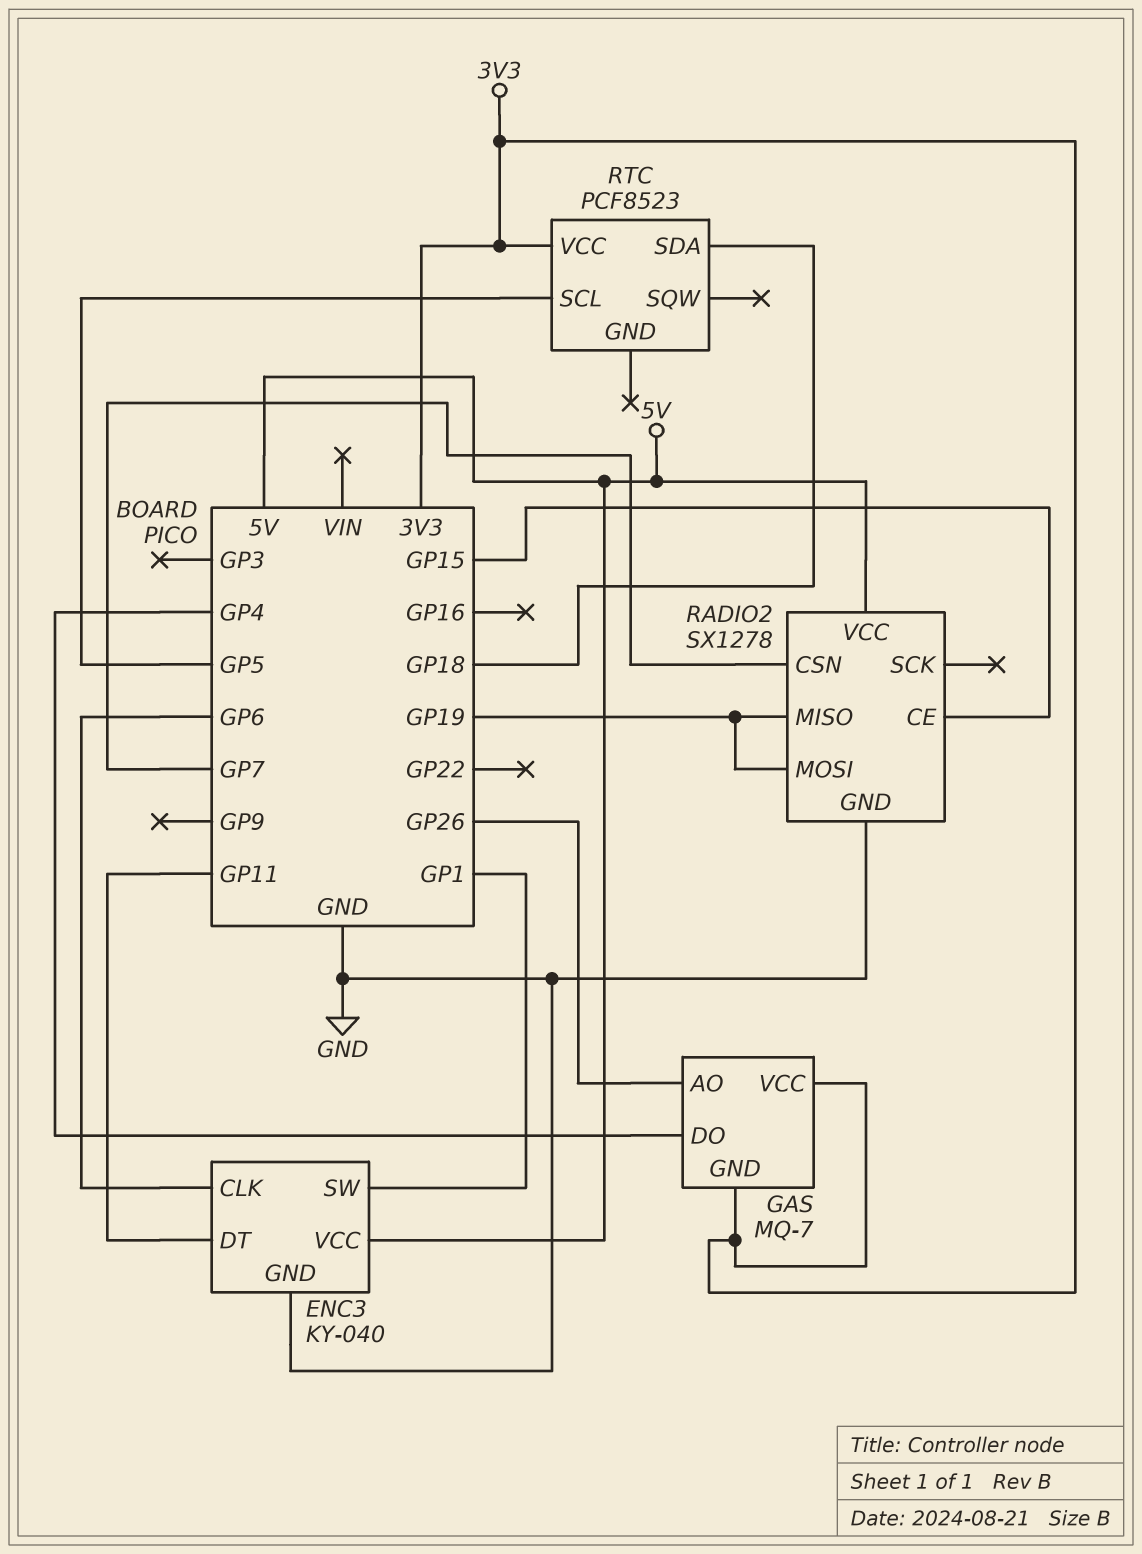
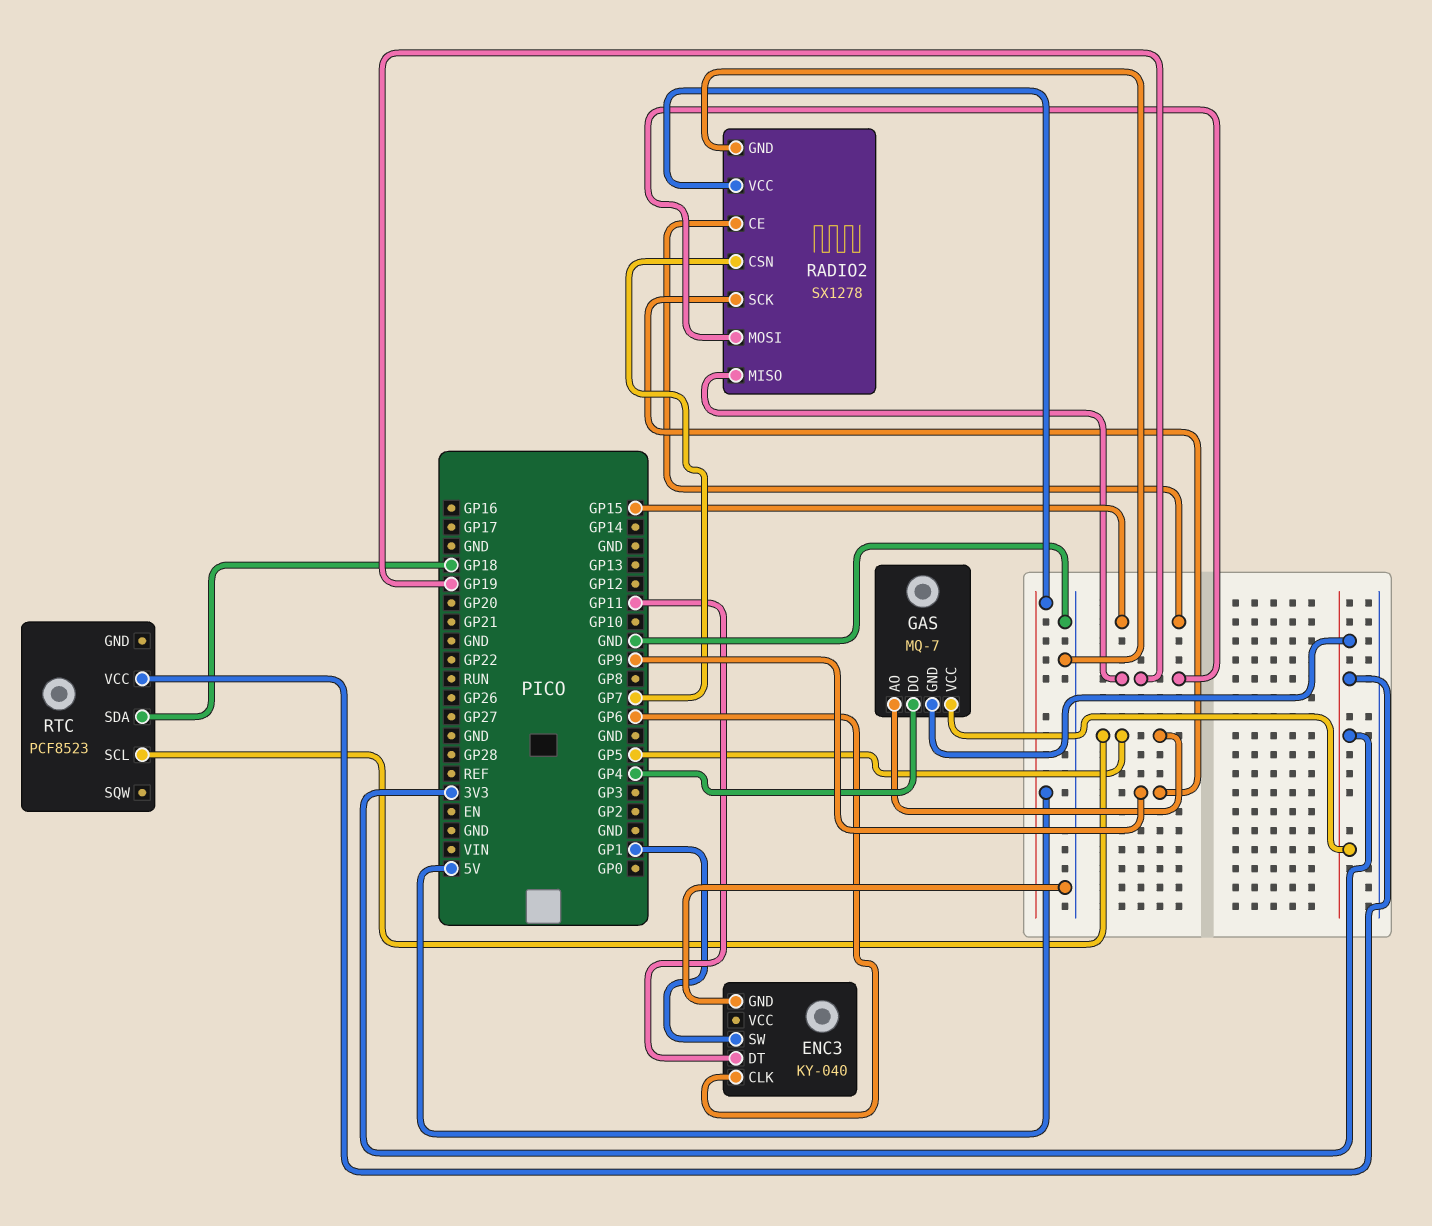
ENC3 pin VCC: 5V -> none
GAS pin AO: GP26 -> GP5
RADIO2 pin SCK: none -> GP9

